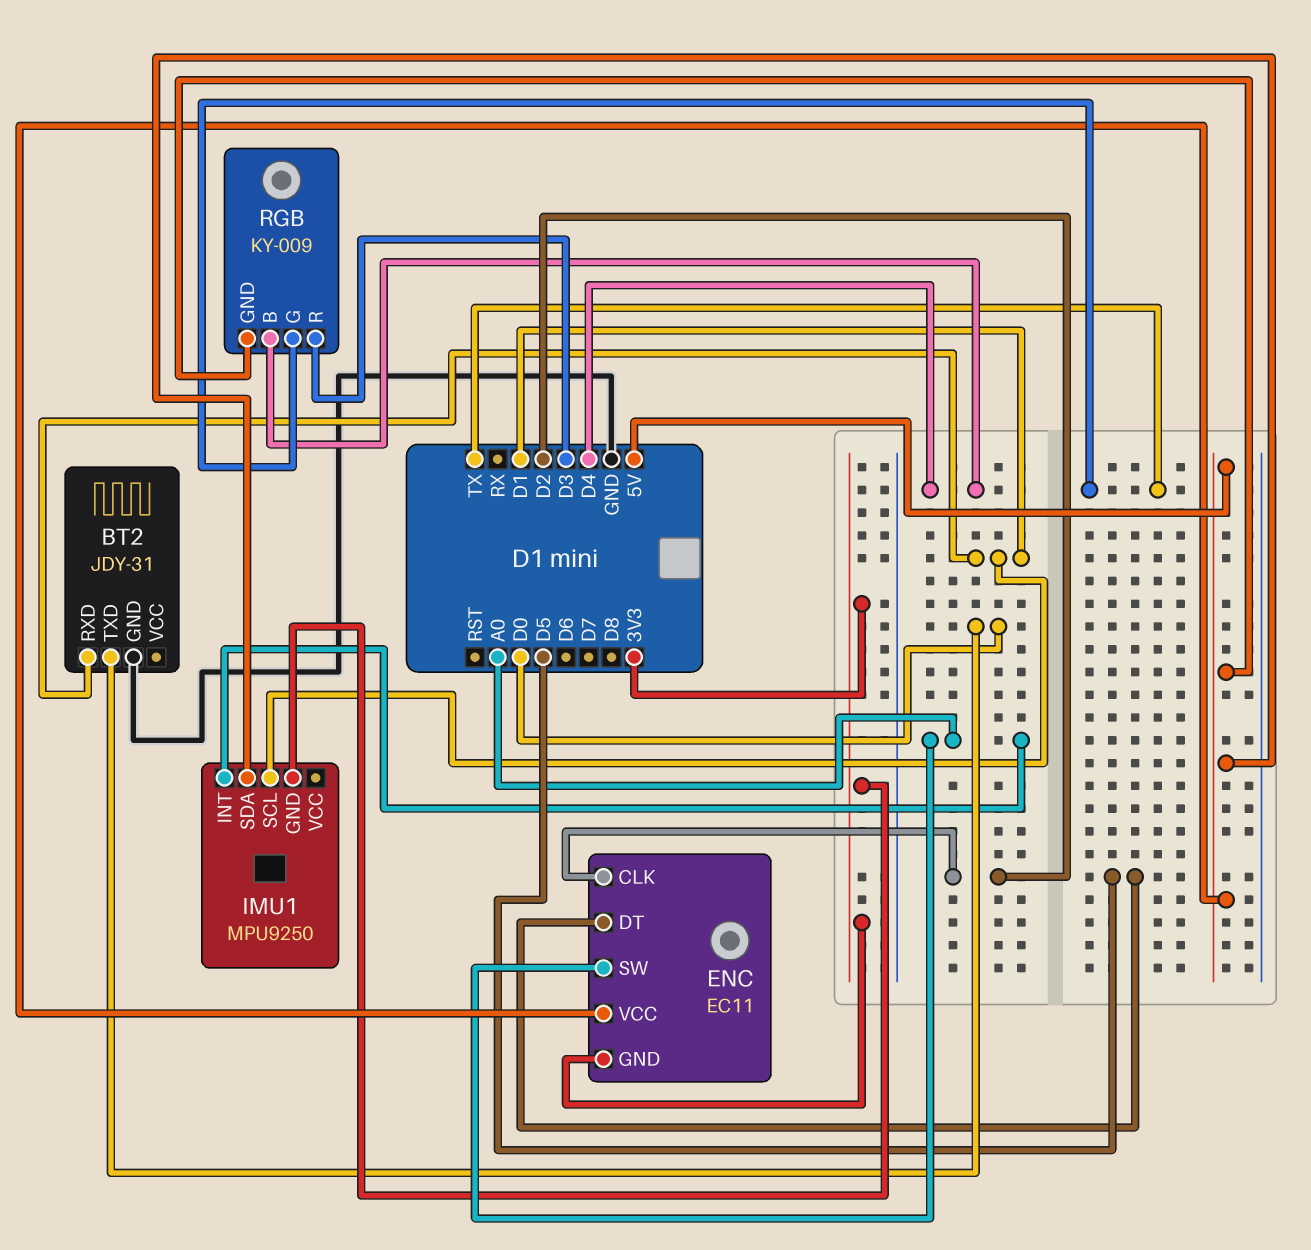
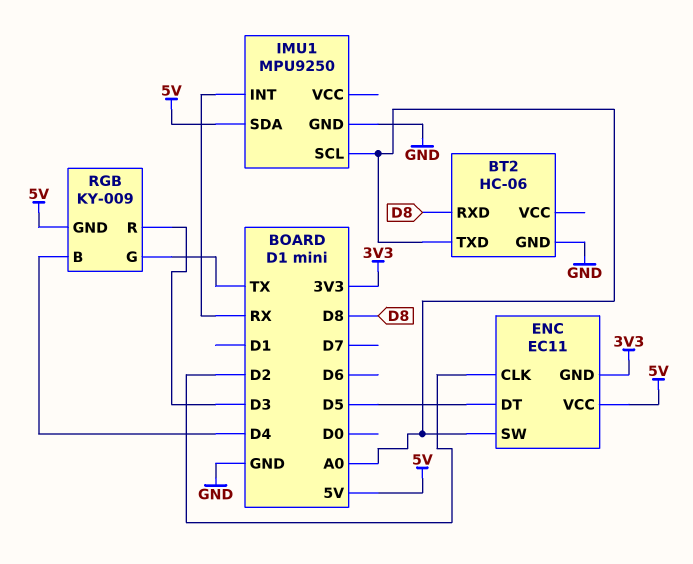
BT2: JDY-31 -> HC-06
BT2 pin RXD: D1 -> D8
BT2 pin TXD: D0 -> A0
IMU1 pin GND: 3V3 -> GND
IMU1 pin INT: A0 -> RX
IMU1 pin SCL: D1 -> A0

